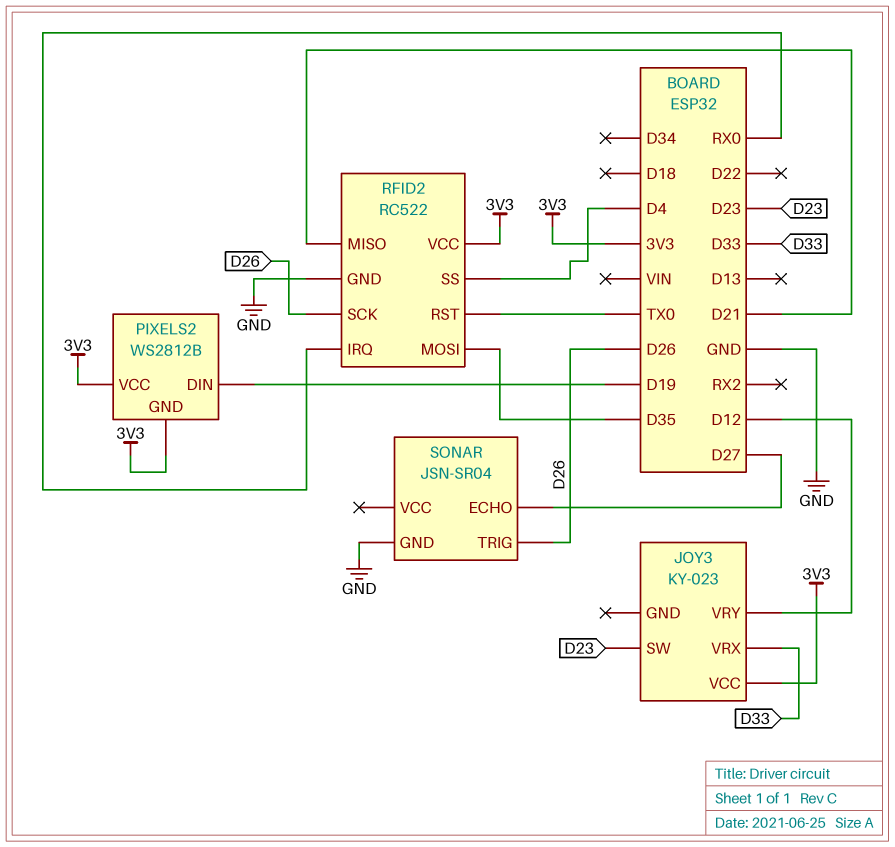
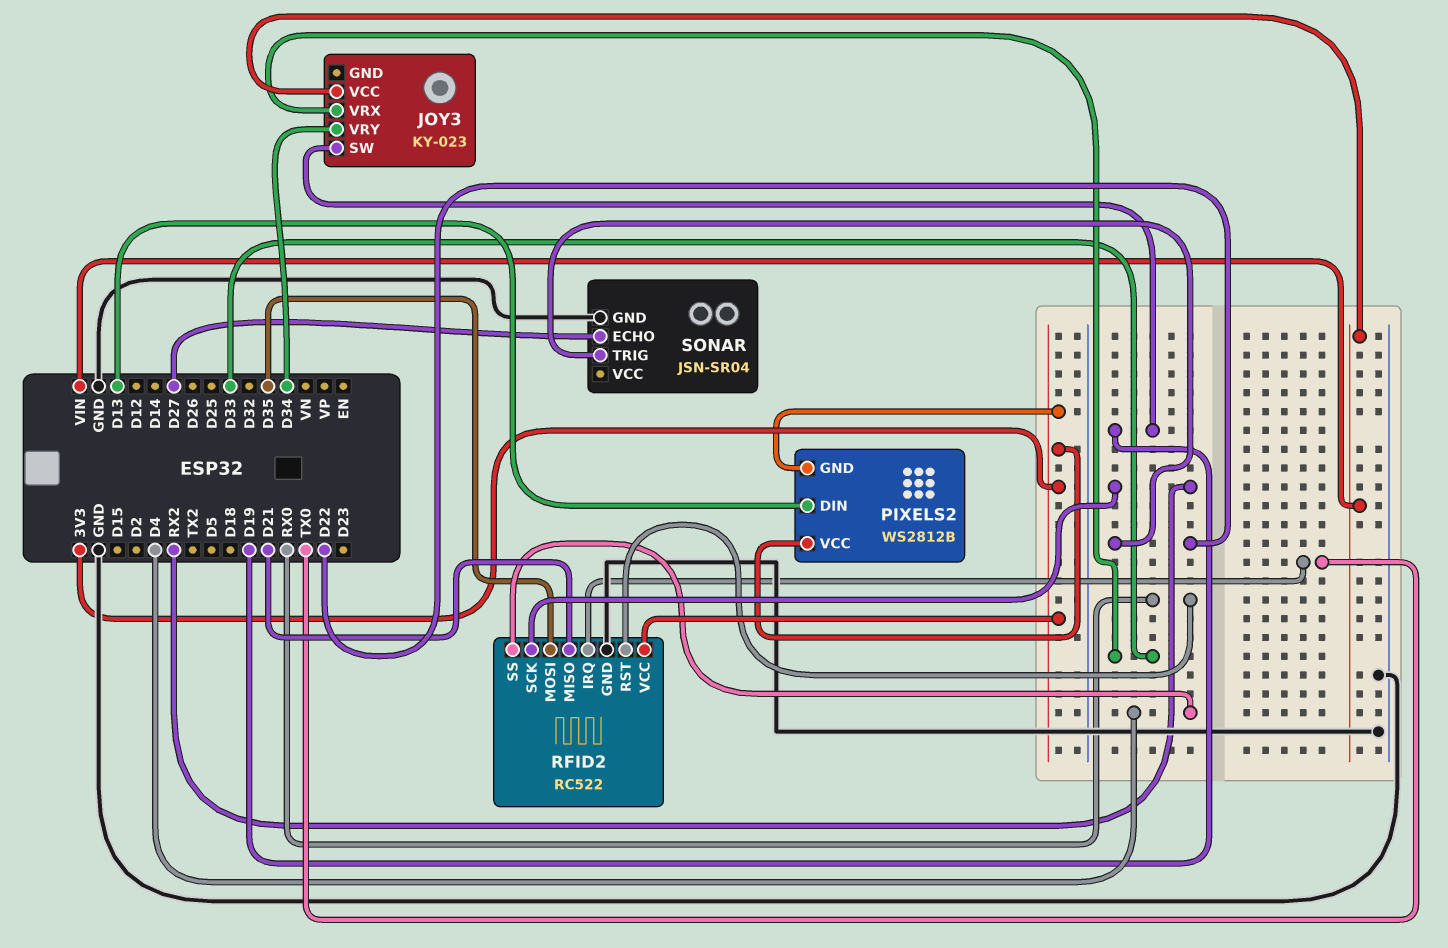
JOY3 pin SW: D23 -> D19
JOY3 pin VCC: 3V3 -> VIN
JOY3 pin VRY: D12 -> D34
PIXELS2 pin DIN: D19 -> D13
RFID2 pin IRQ: RX0 -> TX0
RFID2 pin RST: TX0 -> RX0
RFID2 pin SCK: D26 -> RX2
SONAR pin TRIG: D26 -> D22

